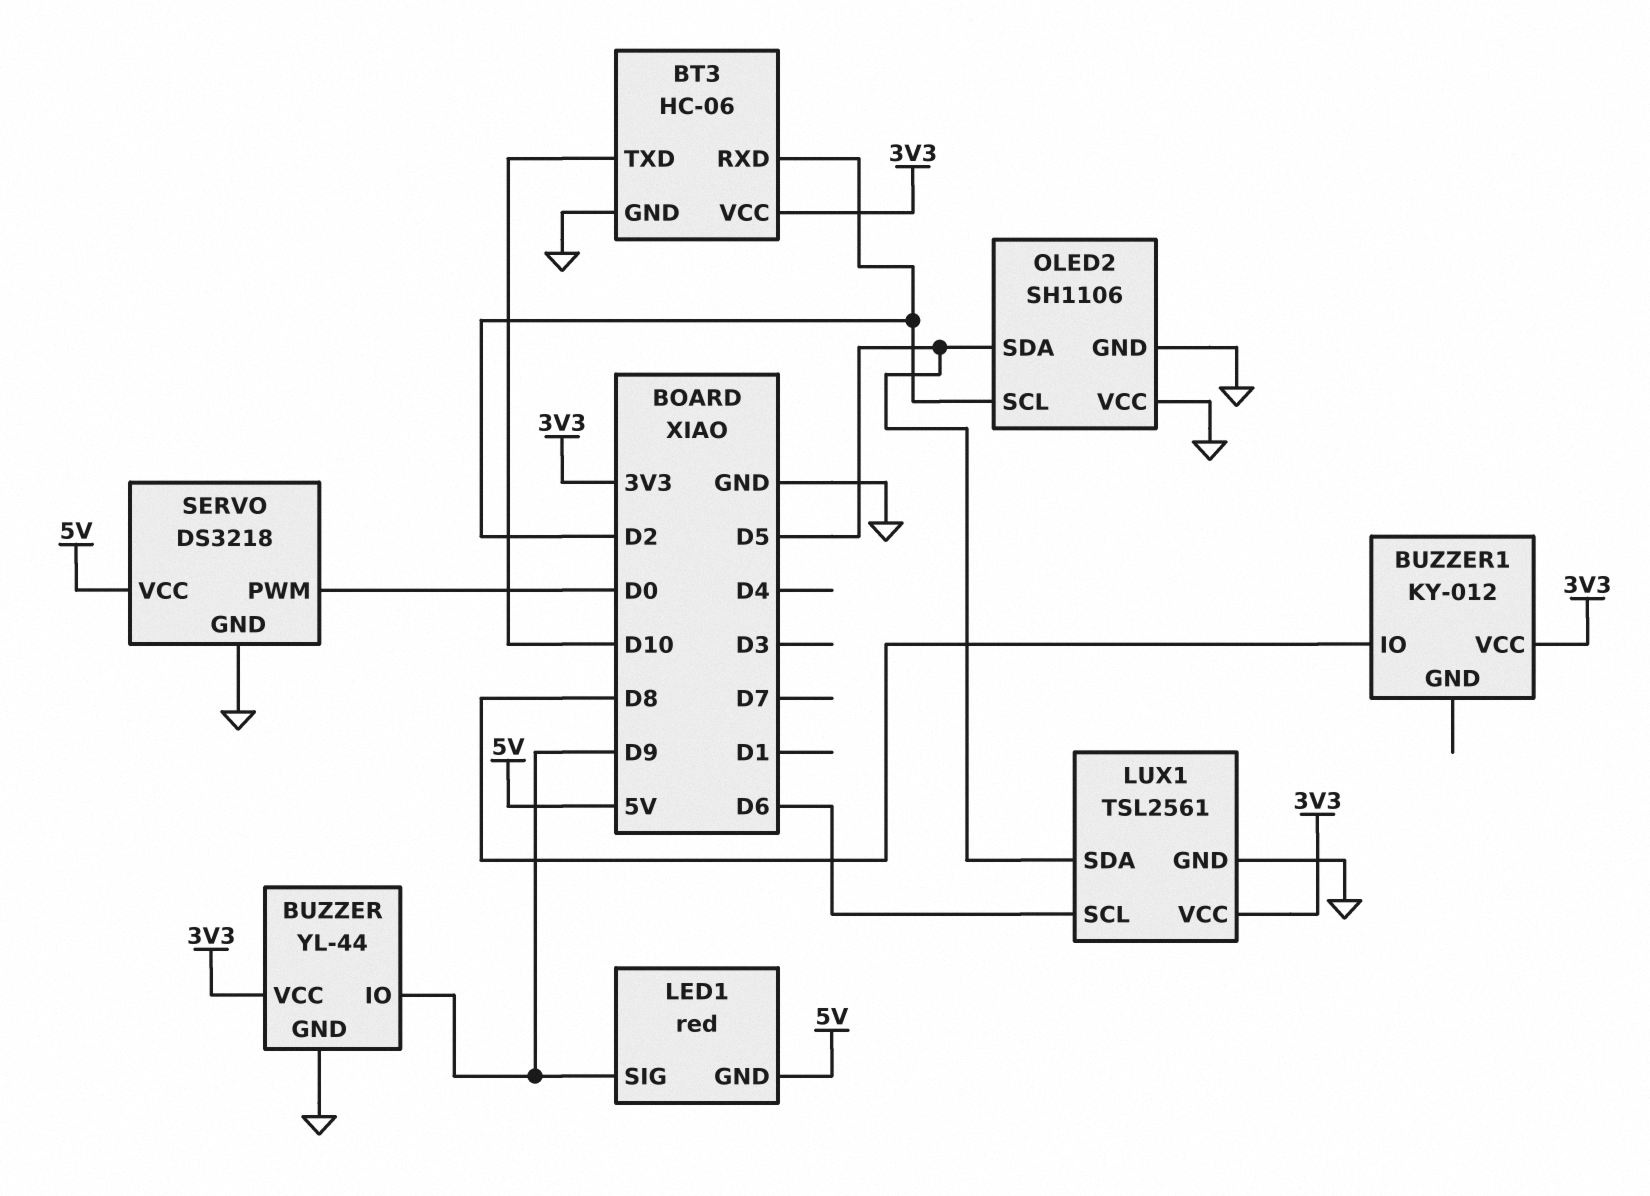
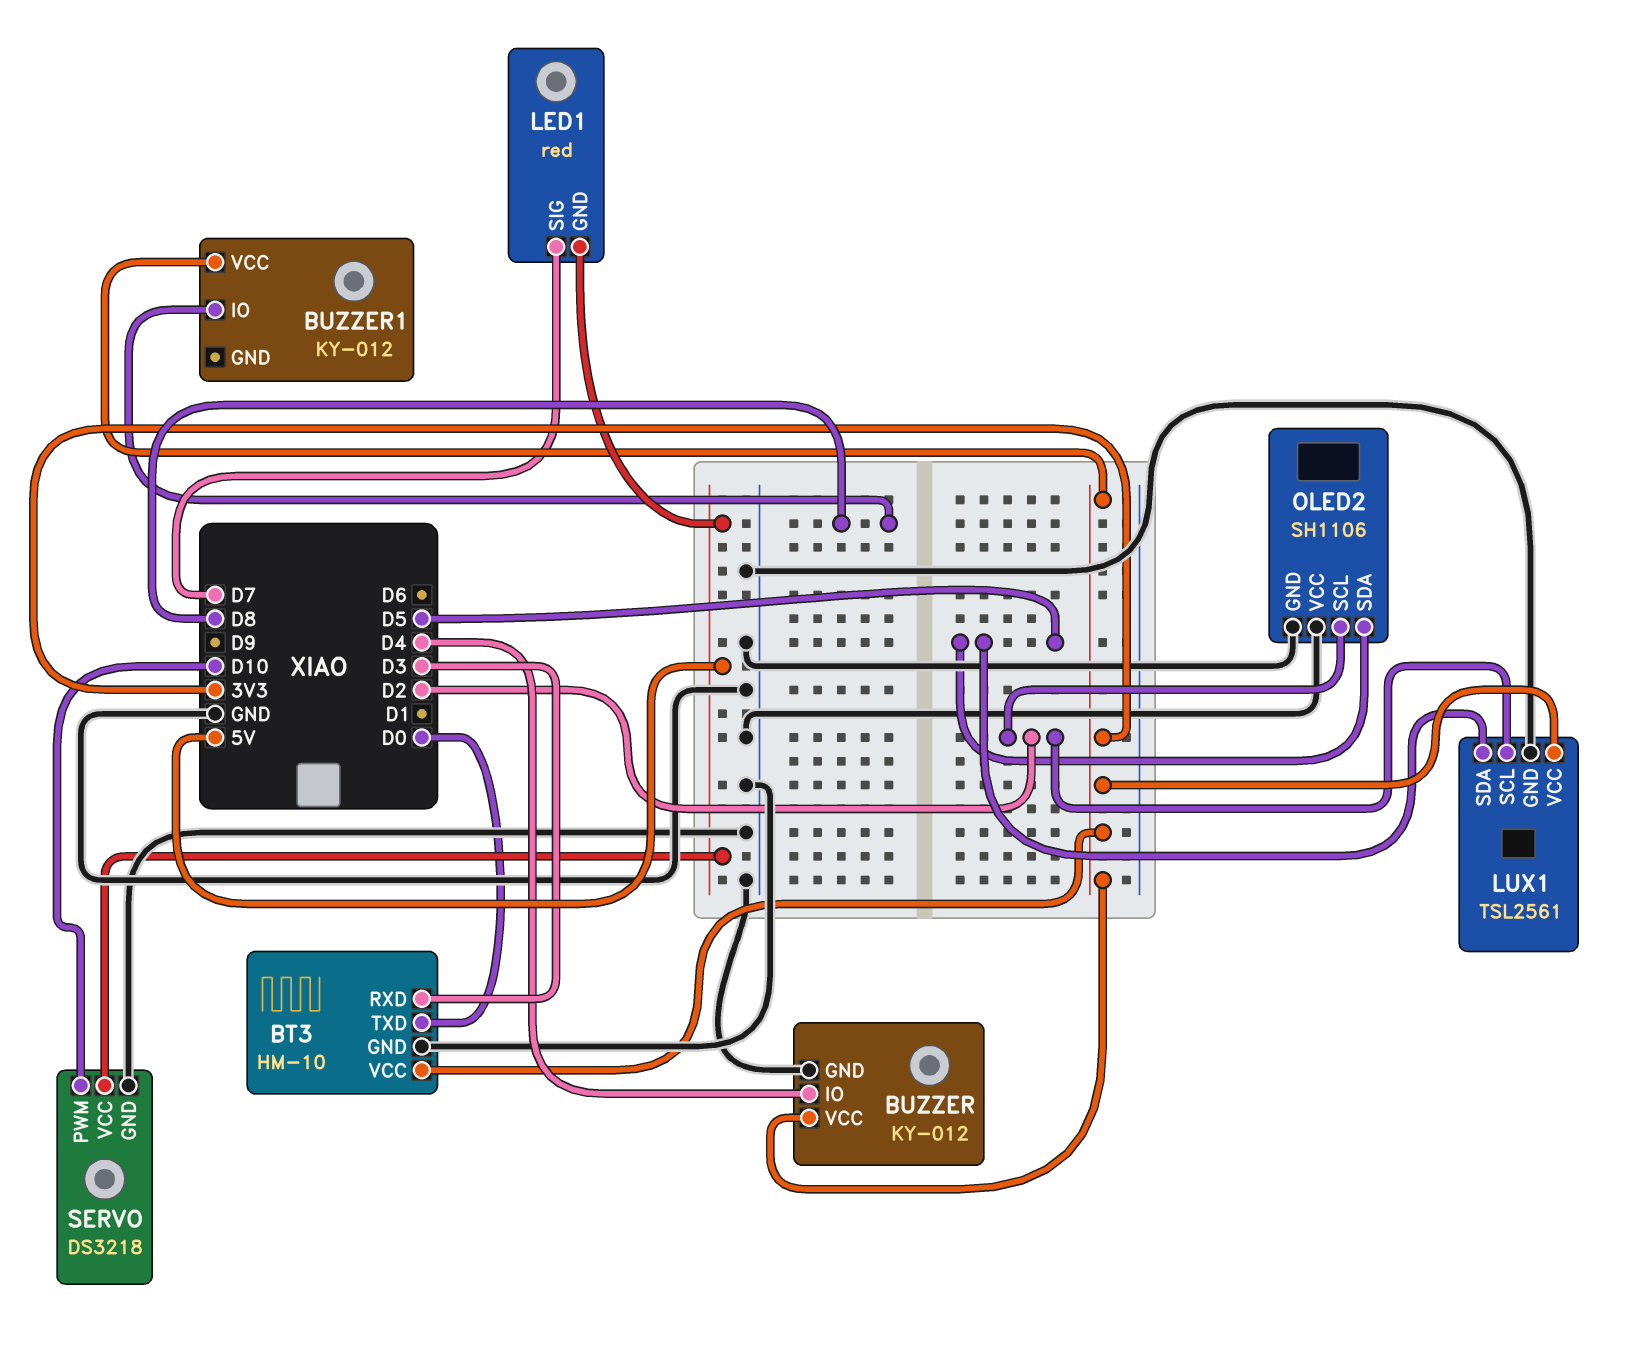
BT3: HC-06 -> HM-10
BT3 pin RXD: D2 -> D3
BT3 pin TXD: D10 -> D0
BUZZER: YL-44 -> KY-012
BUZZER pin IO: D9 -> D4
LED1 pin SIG: D9 -> D7
LUX1 pin SCL: D6 -> D2
SERVO pin PWM: D0 -> D10

